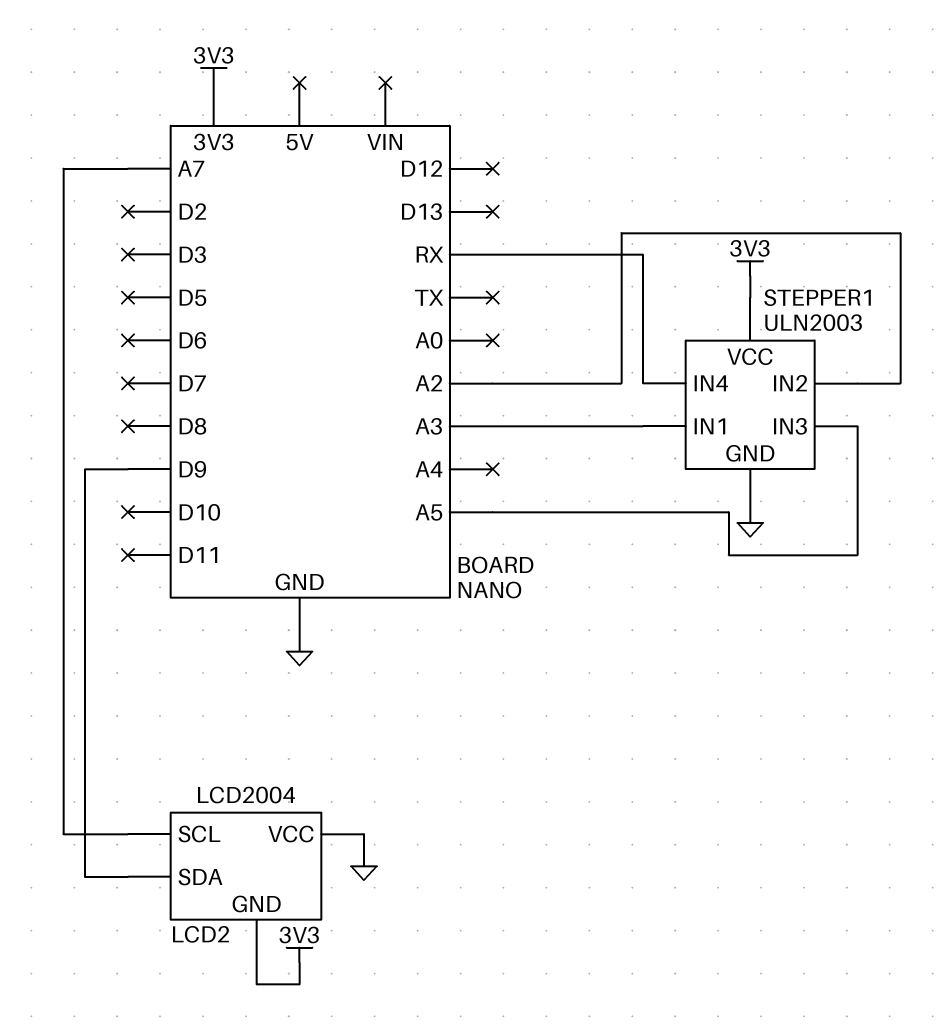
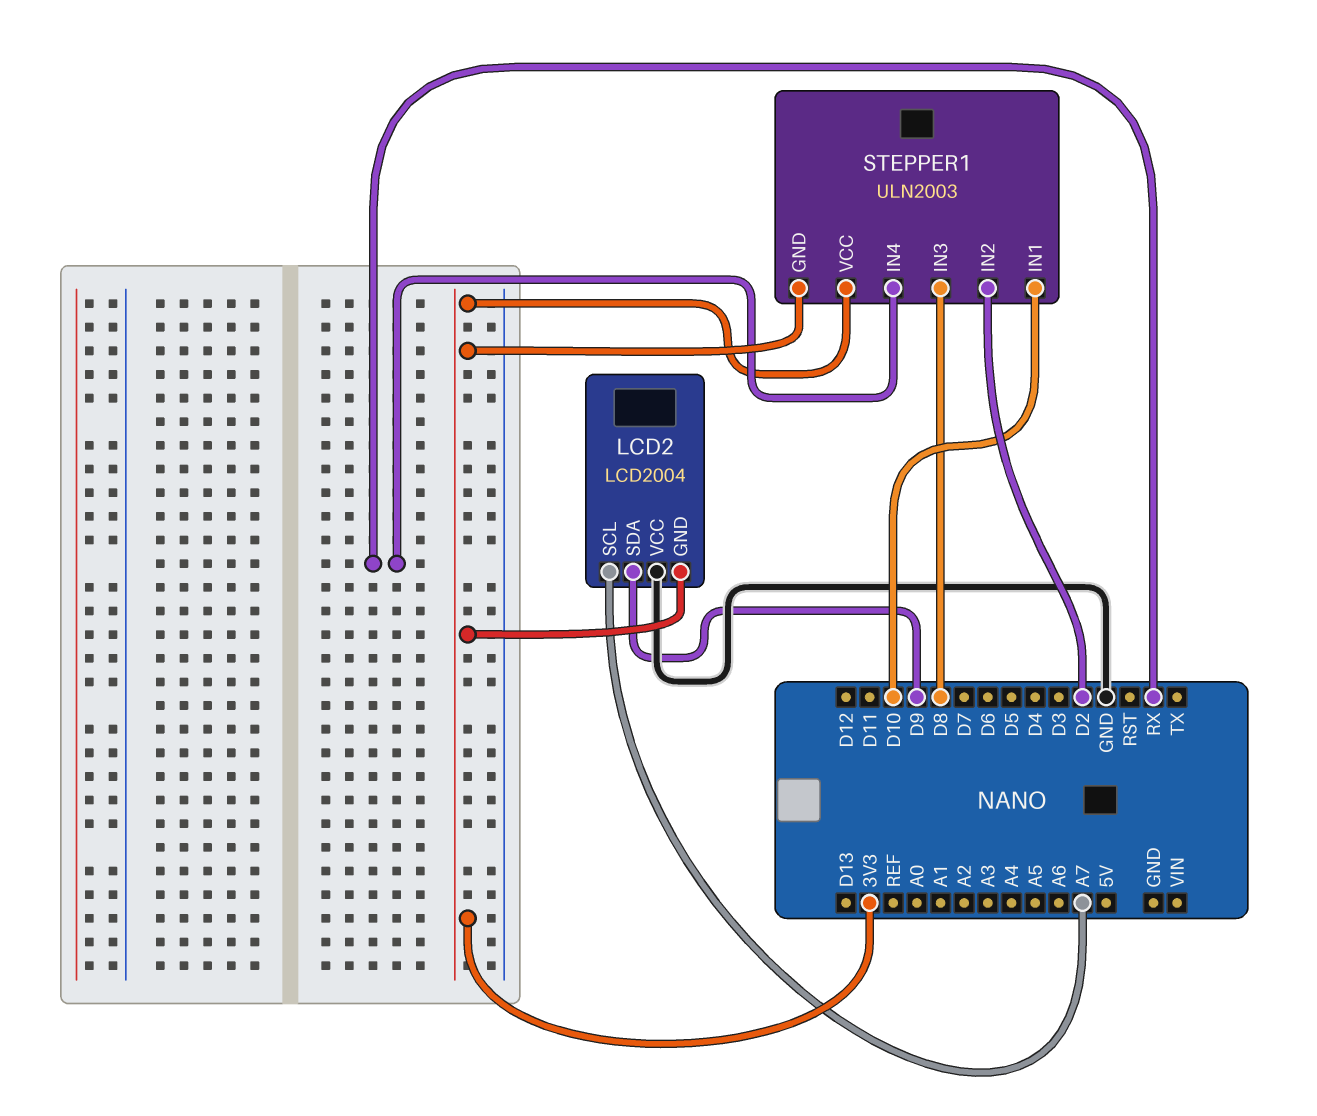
STEPPER1 pin GND: GND -> 3V3
STEPPER1 pin IN1: A3 -> D10
STEPPER1 pin IN2: A2 -> D2
STEPPER1 pin IN3: A5 -> D8

